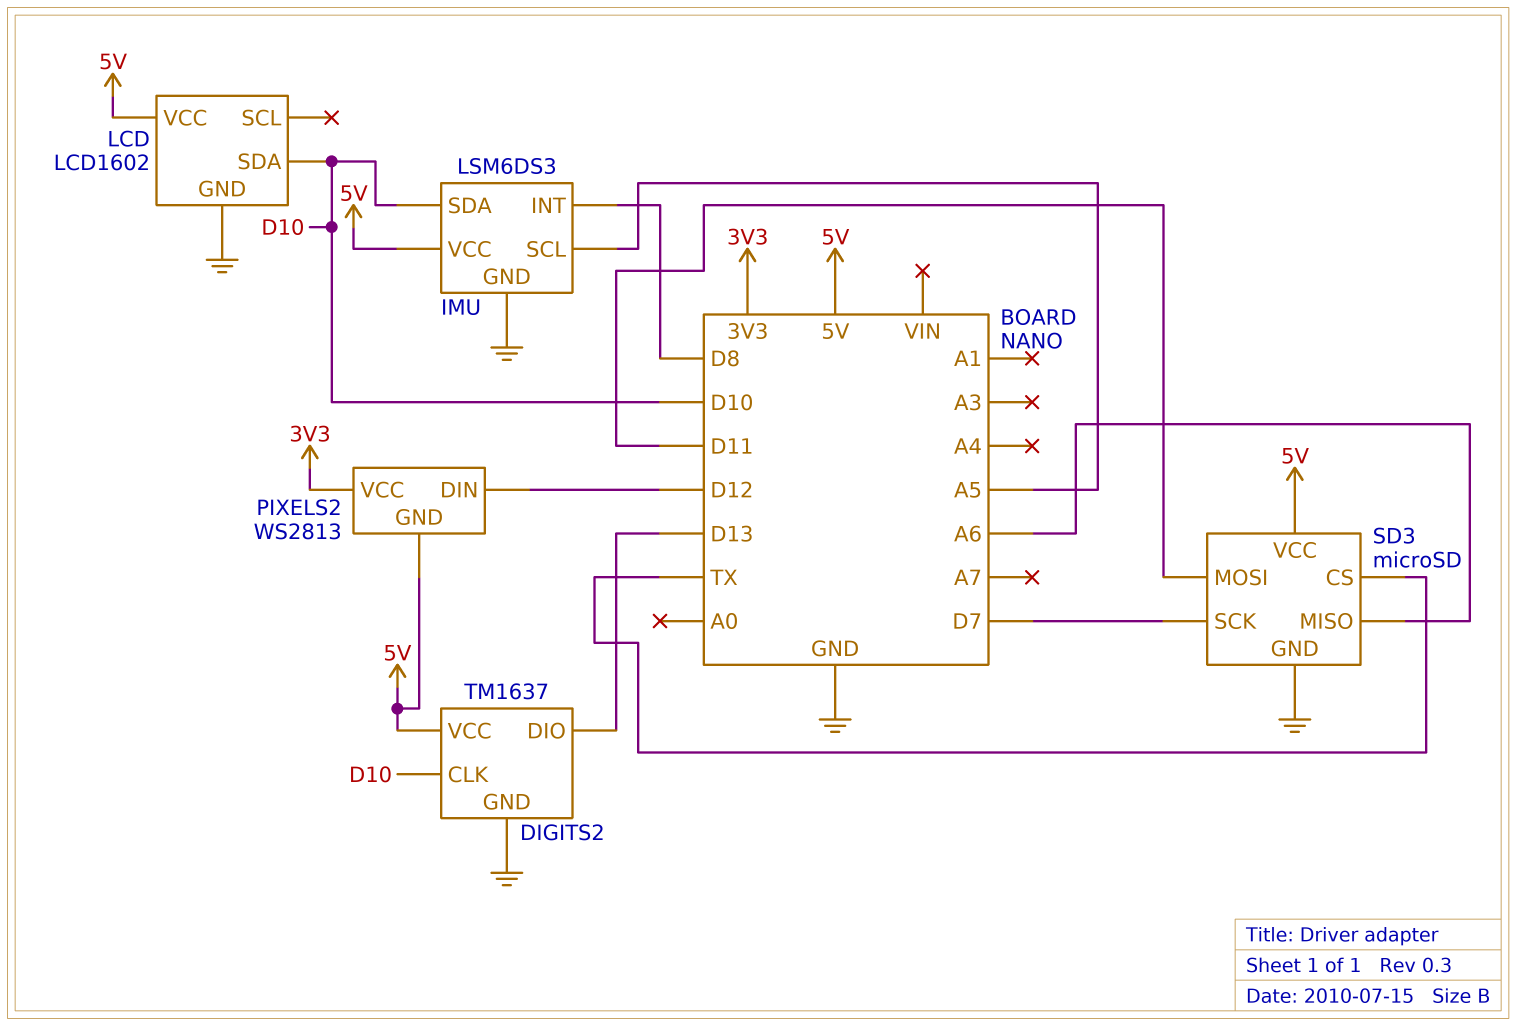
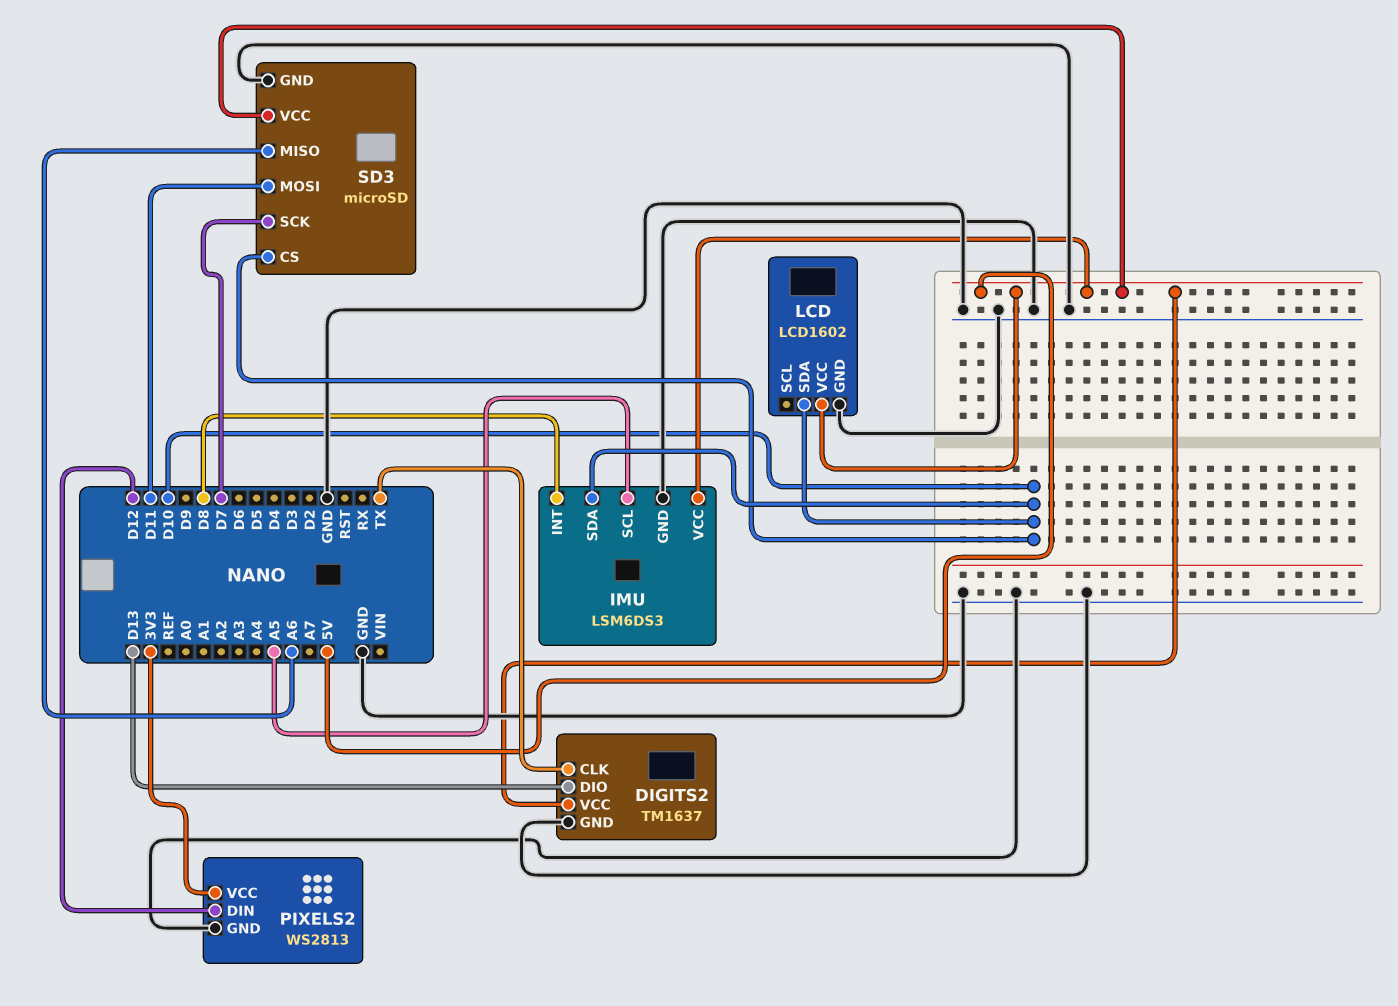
DIGITS2 pin CLK: D10 -> TX
PIXELS2 pin GND: 5V -> GND
SD3 pin CS: TX -> D10

